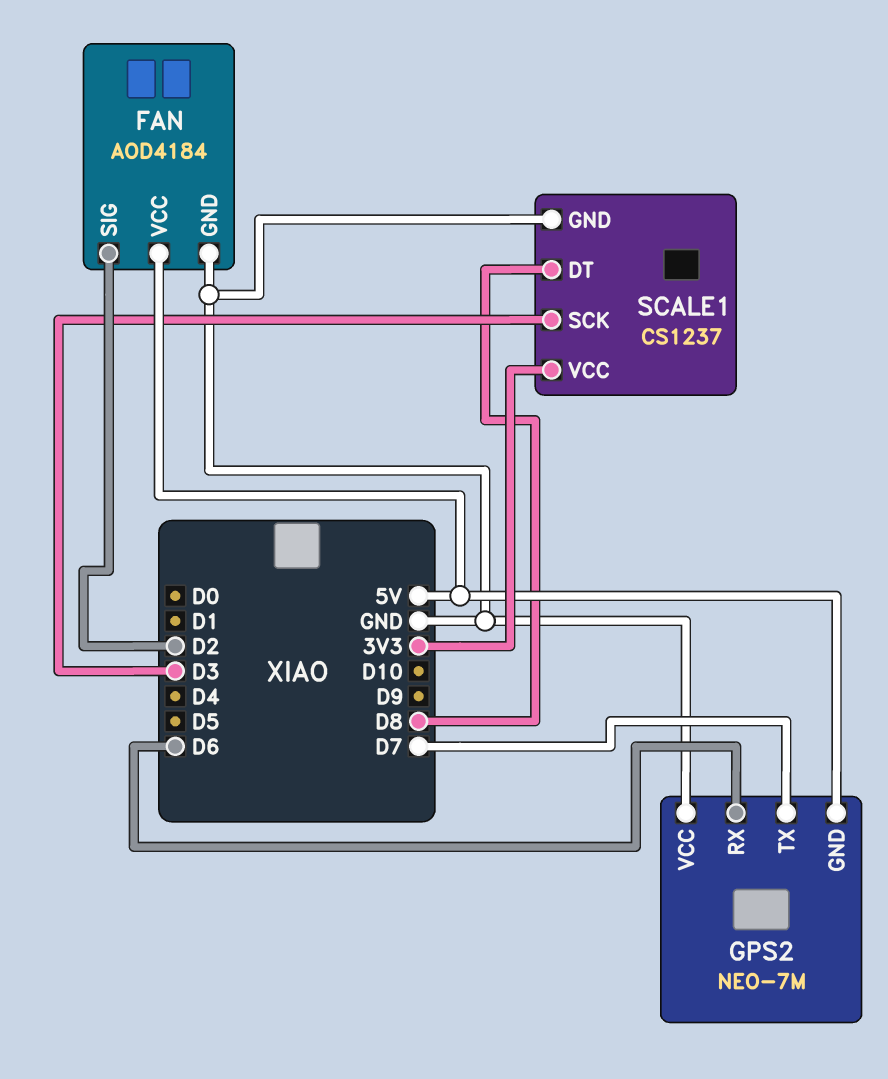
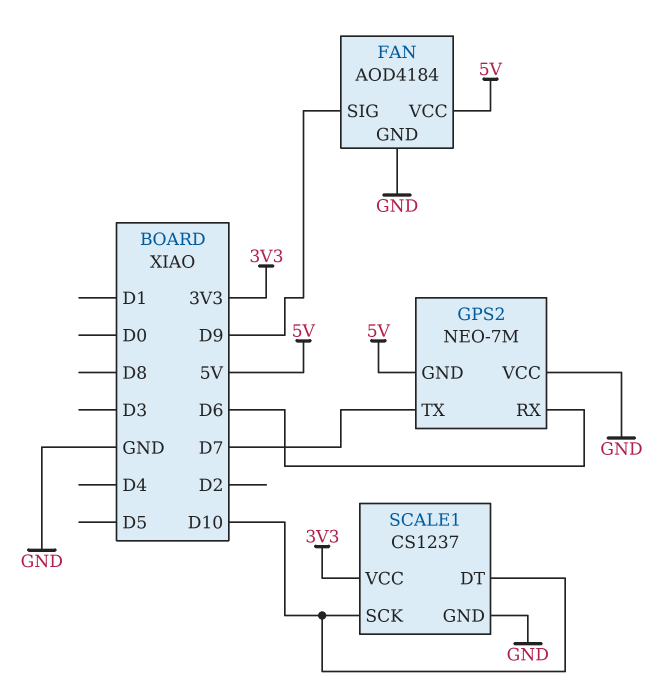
FAN pin SIG: D2 -> D9
SCALE1 pin DT: D8 -> D10
SCALE1 pin SCK: D3 -> D10

